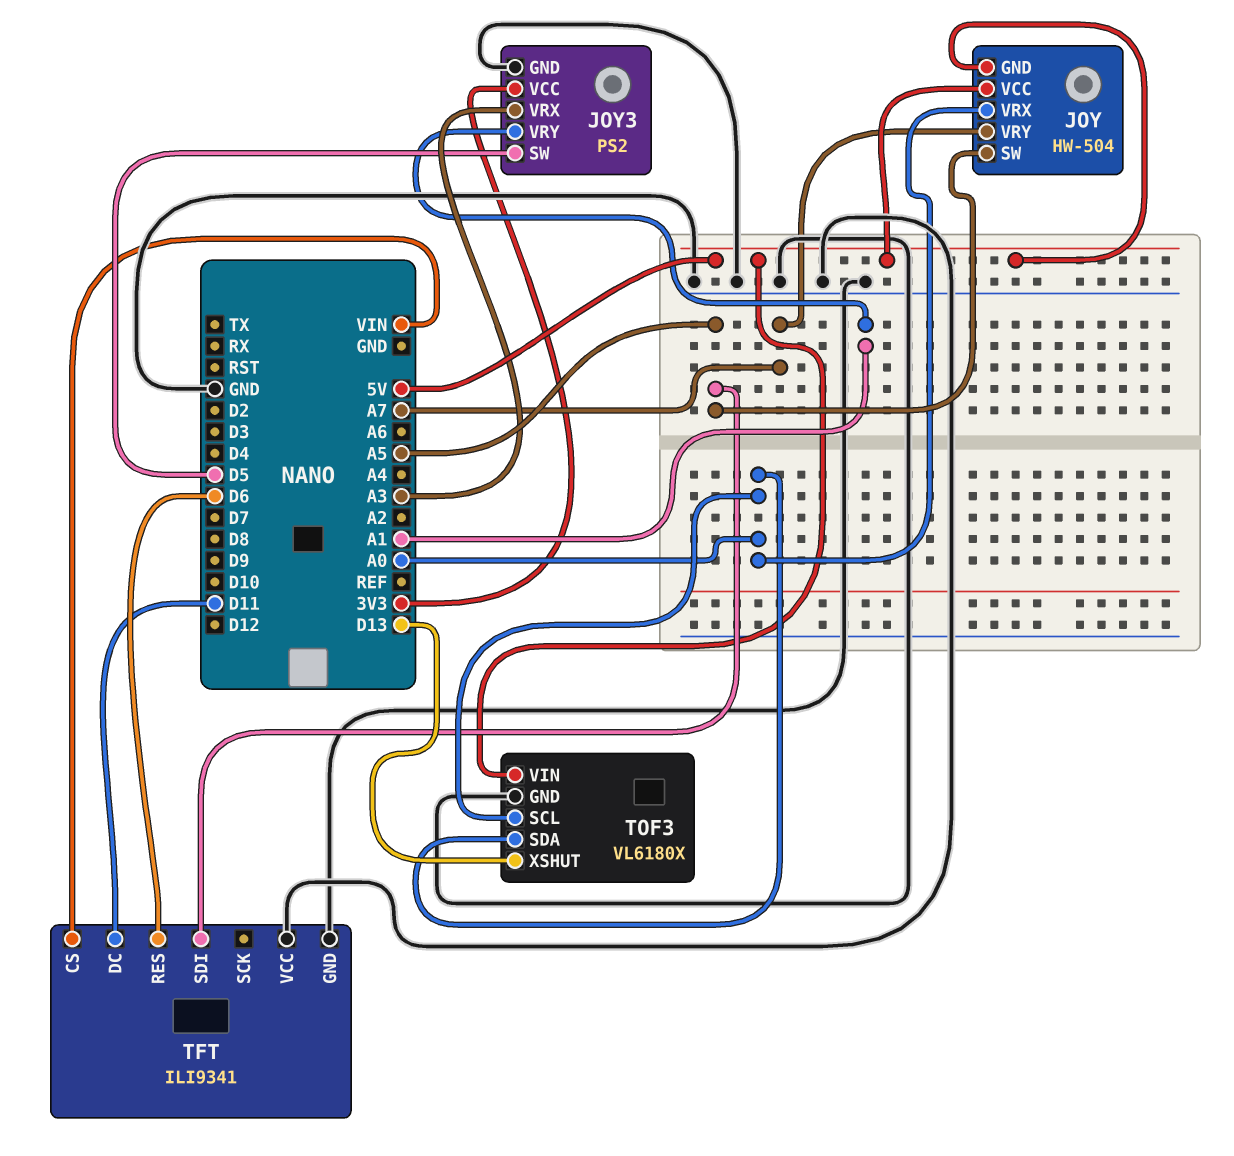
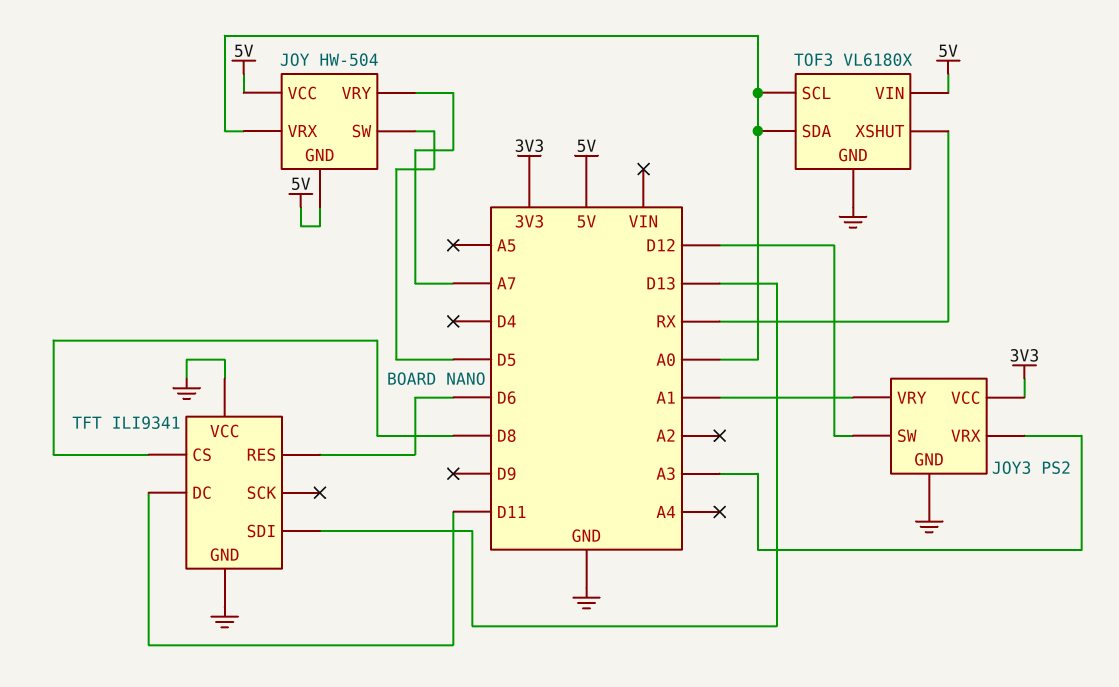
JOY pin SW: A5 -> D5
JOY3 pin SW: D5 -> D12
TFT pin CS: VIN -> D8
TFT pin SDI: A5 -> D13
TOF3 pin XSHUT: D13 -> RX

